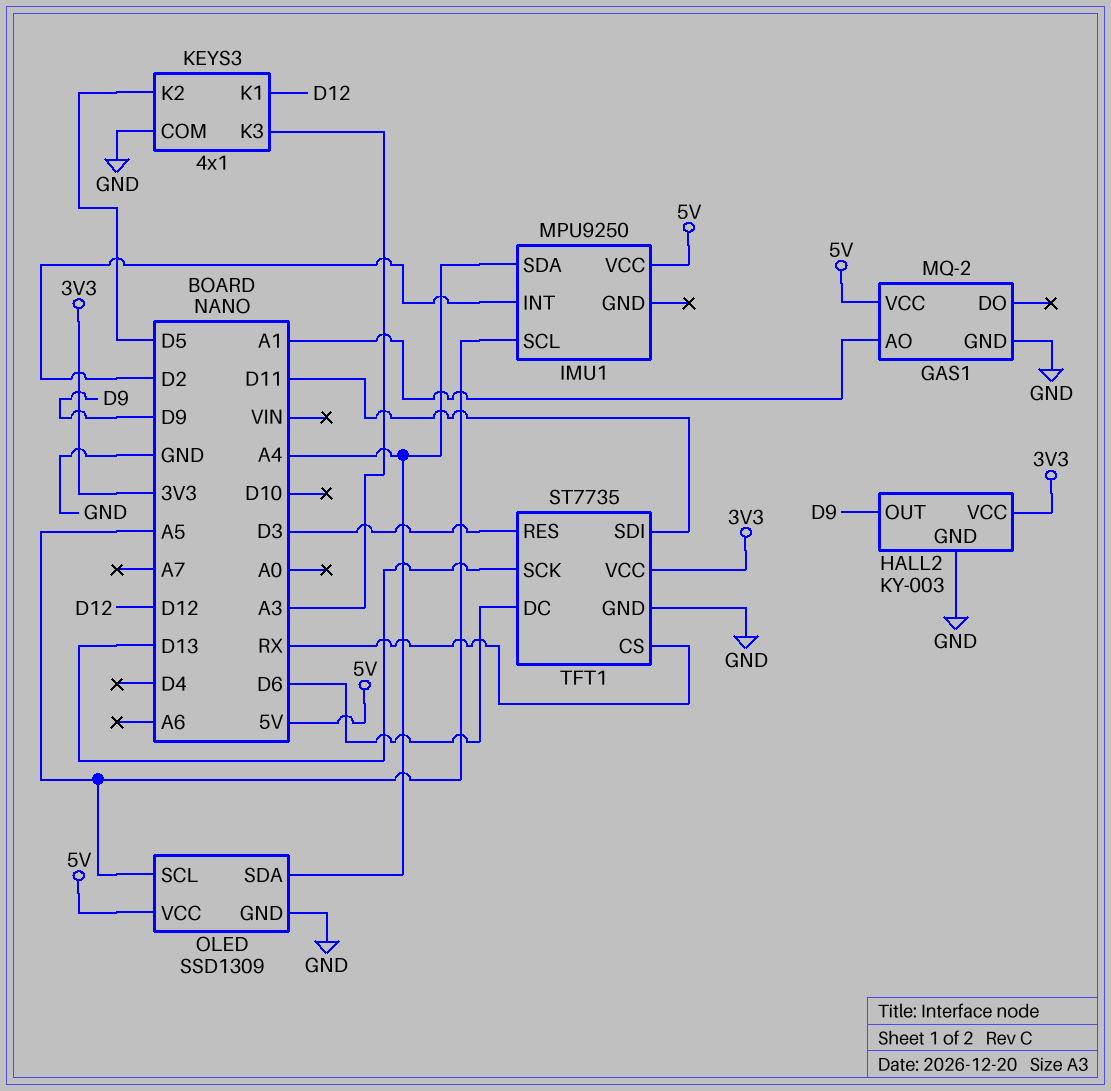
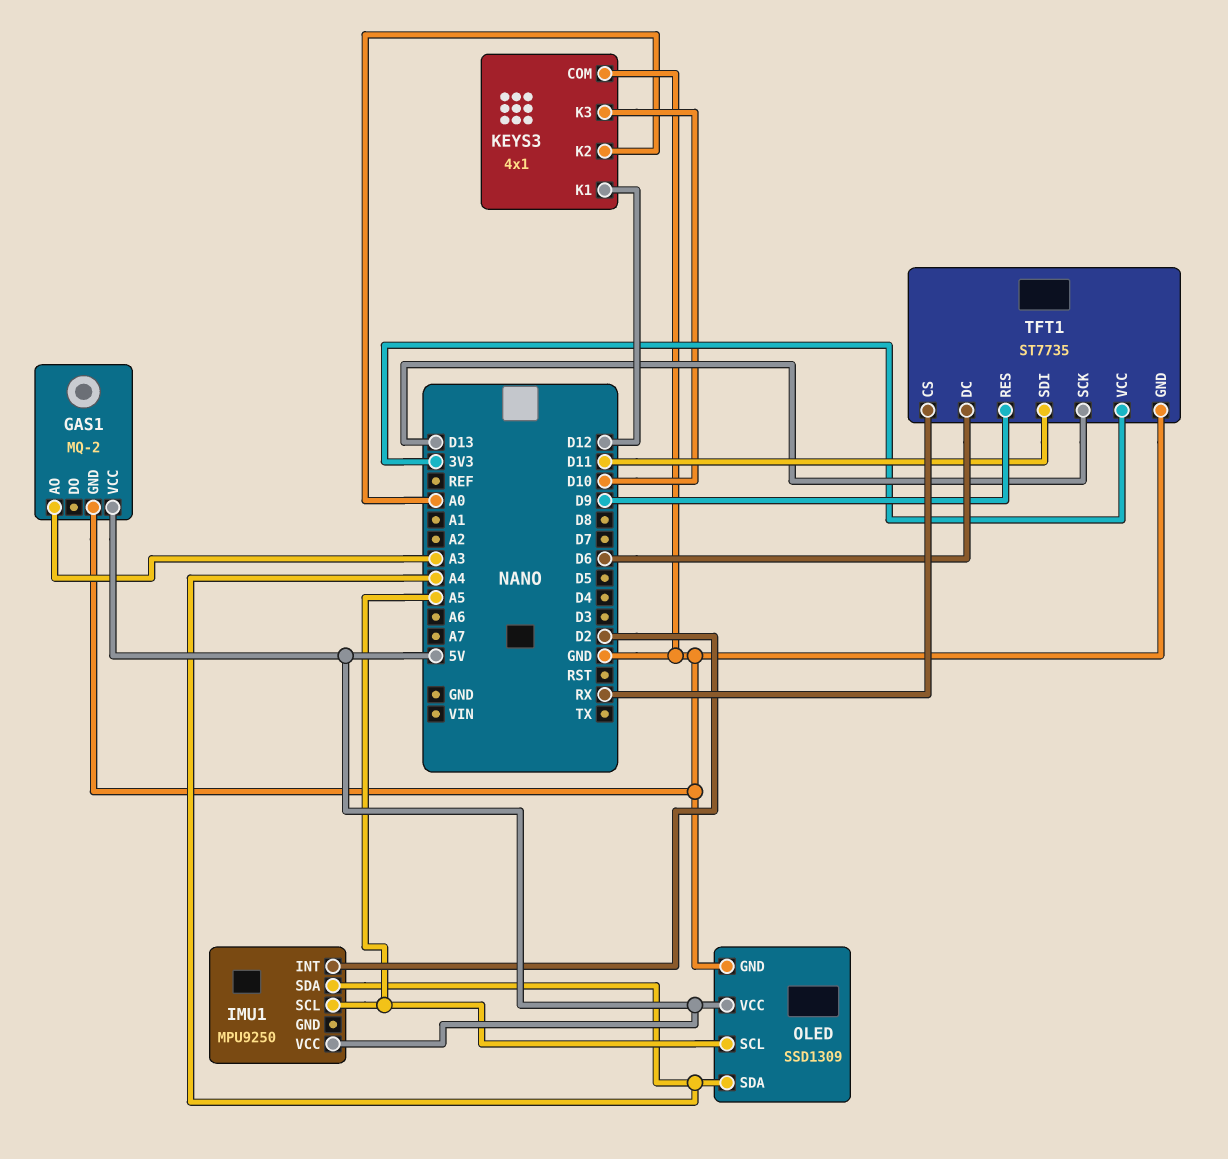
GAS1 pin AO: A1 -> A3
HALL2: KY-003 -> none
HALL2 pin GND: GND -> none
HALL2 pin OUT: D9 -> none
HALL2 pin VCC: 3V3 -> none
KEYS3 pin K2: D5 -> A0
KEYS3 pin K3: A3 -> D10
TFT1 pin RES: D3 -> D9

